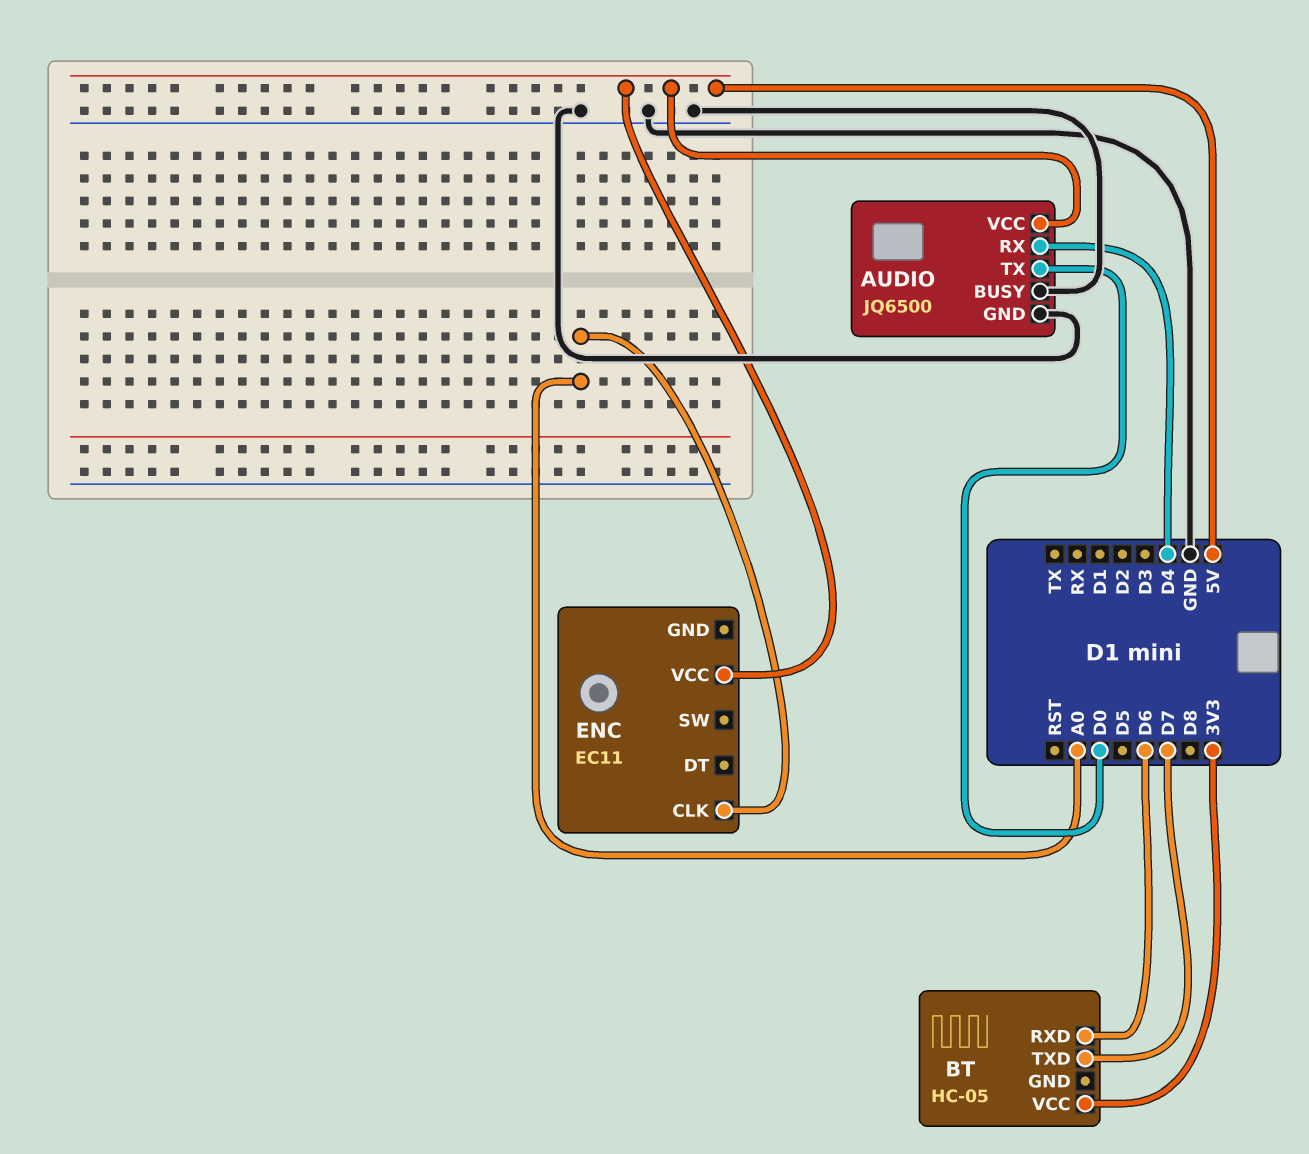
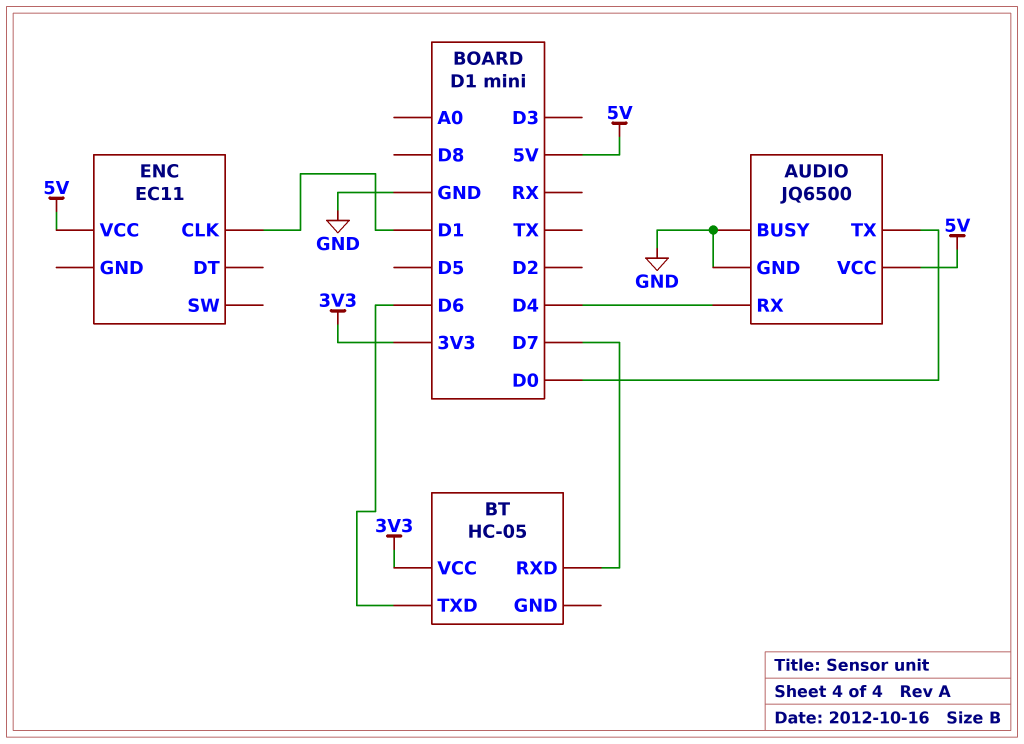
BT pin RXD: D6 -> D7
BT pin TXD: D7 -> D6
ENC pin CLK: A0 -> D1

